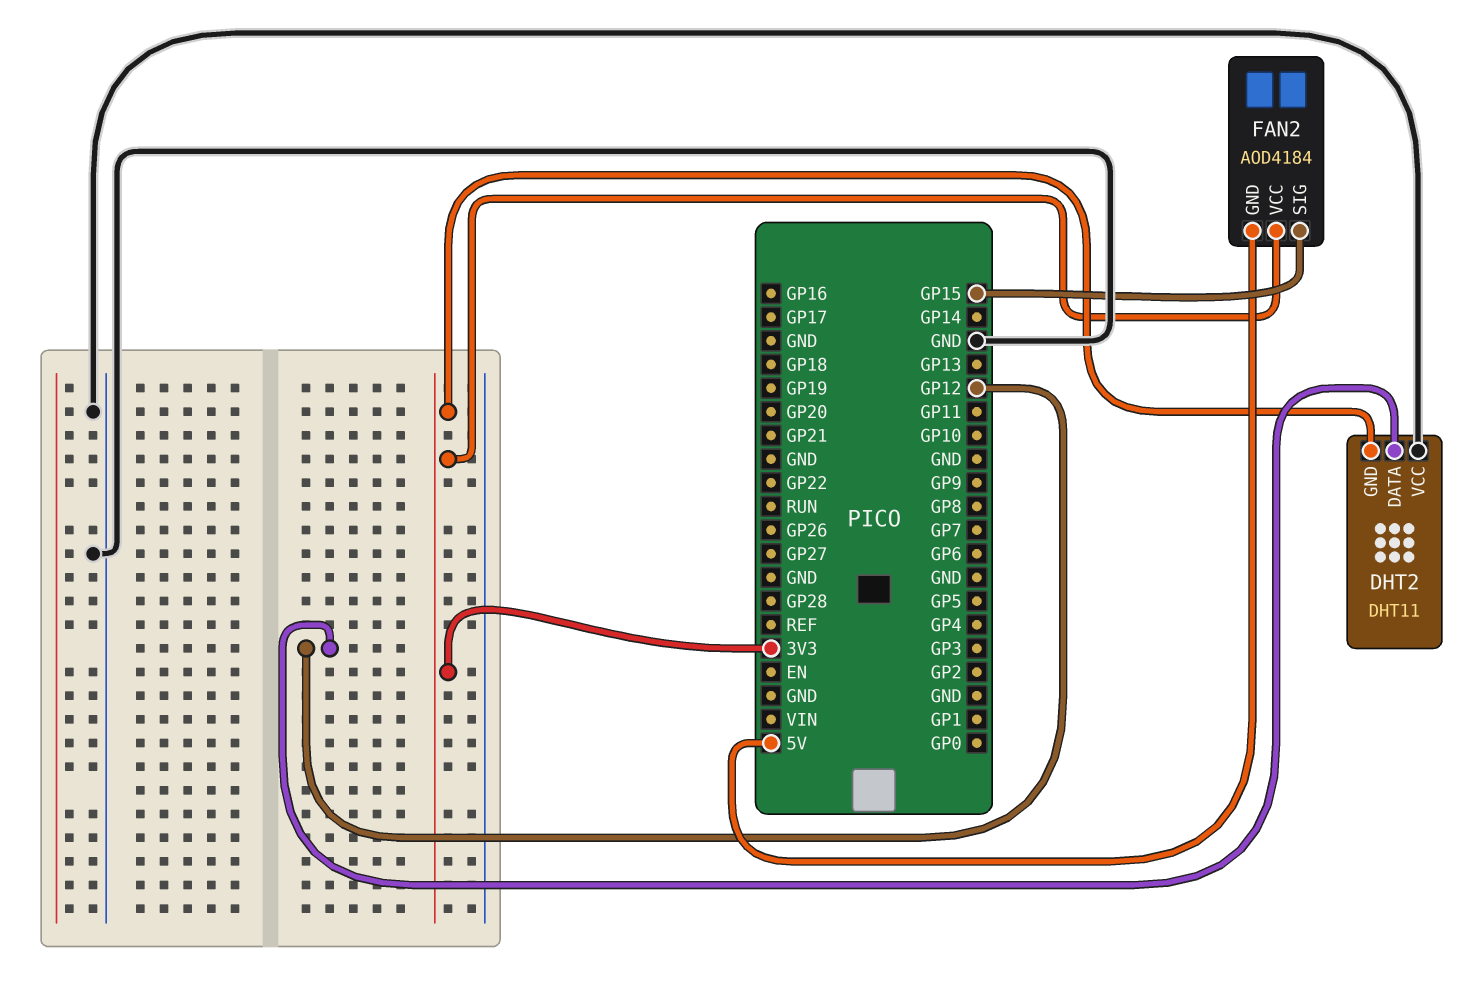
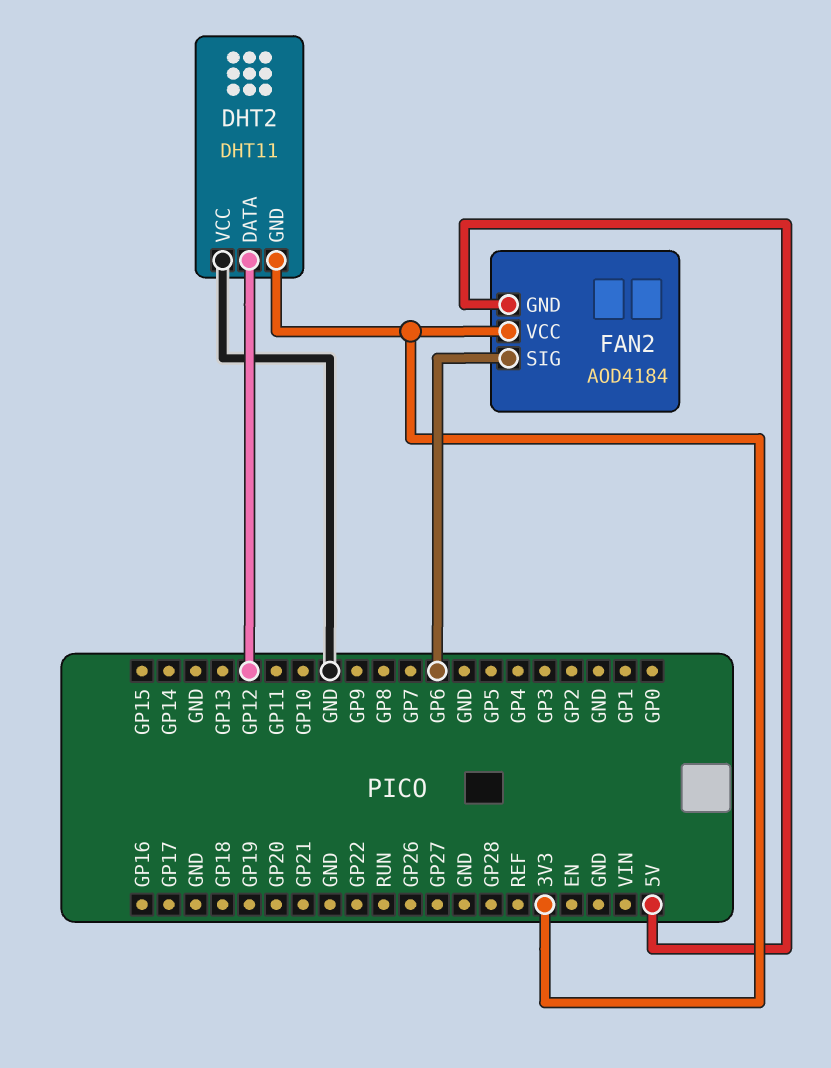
FAN2 pin SIG: GP15 -> GP6

